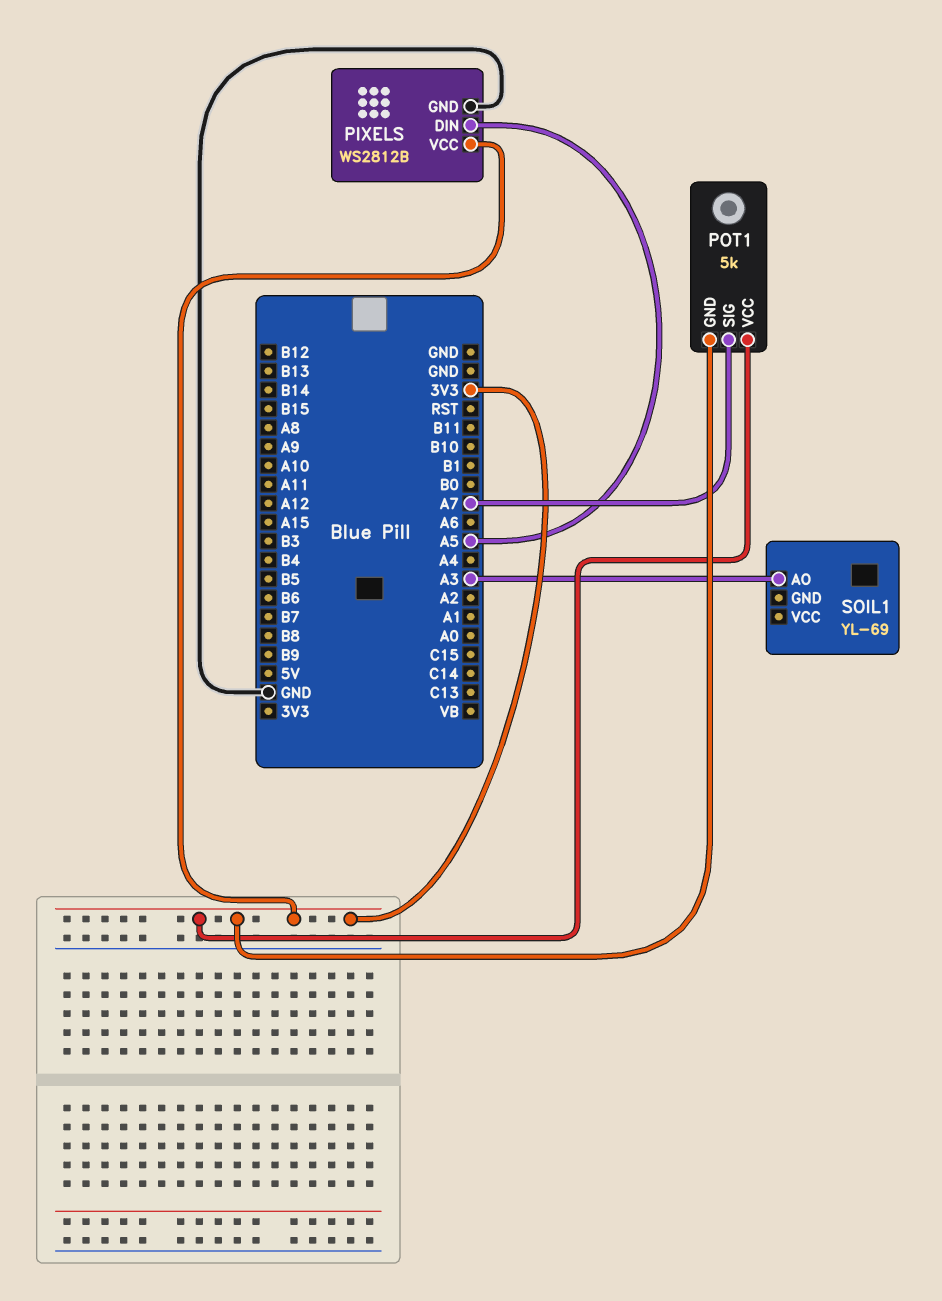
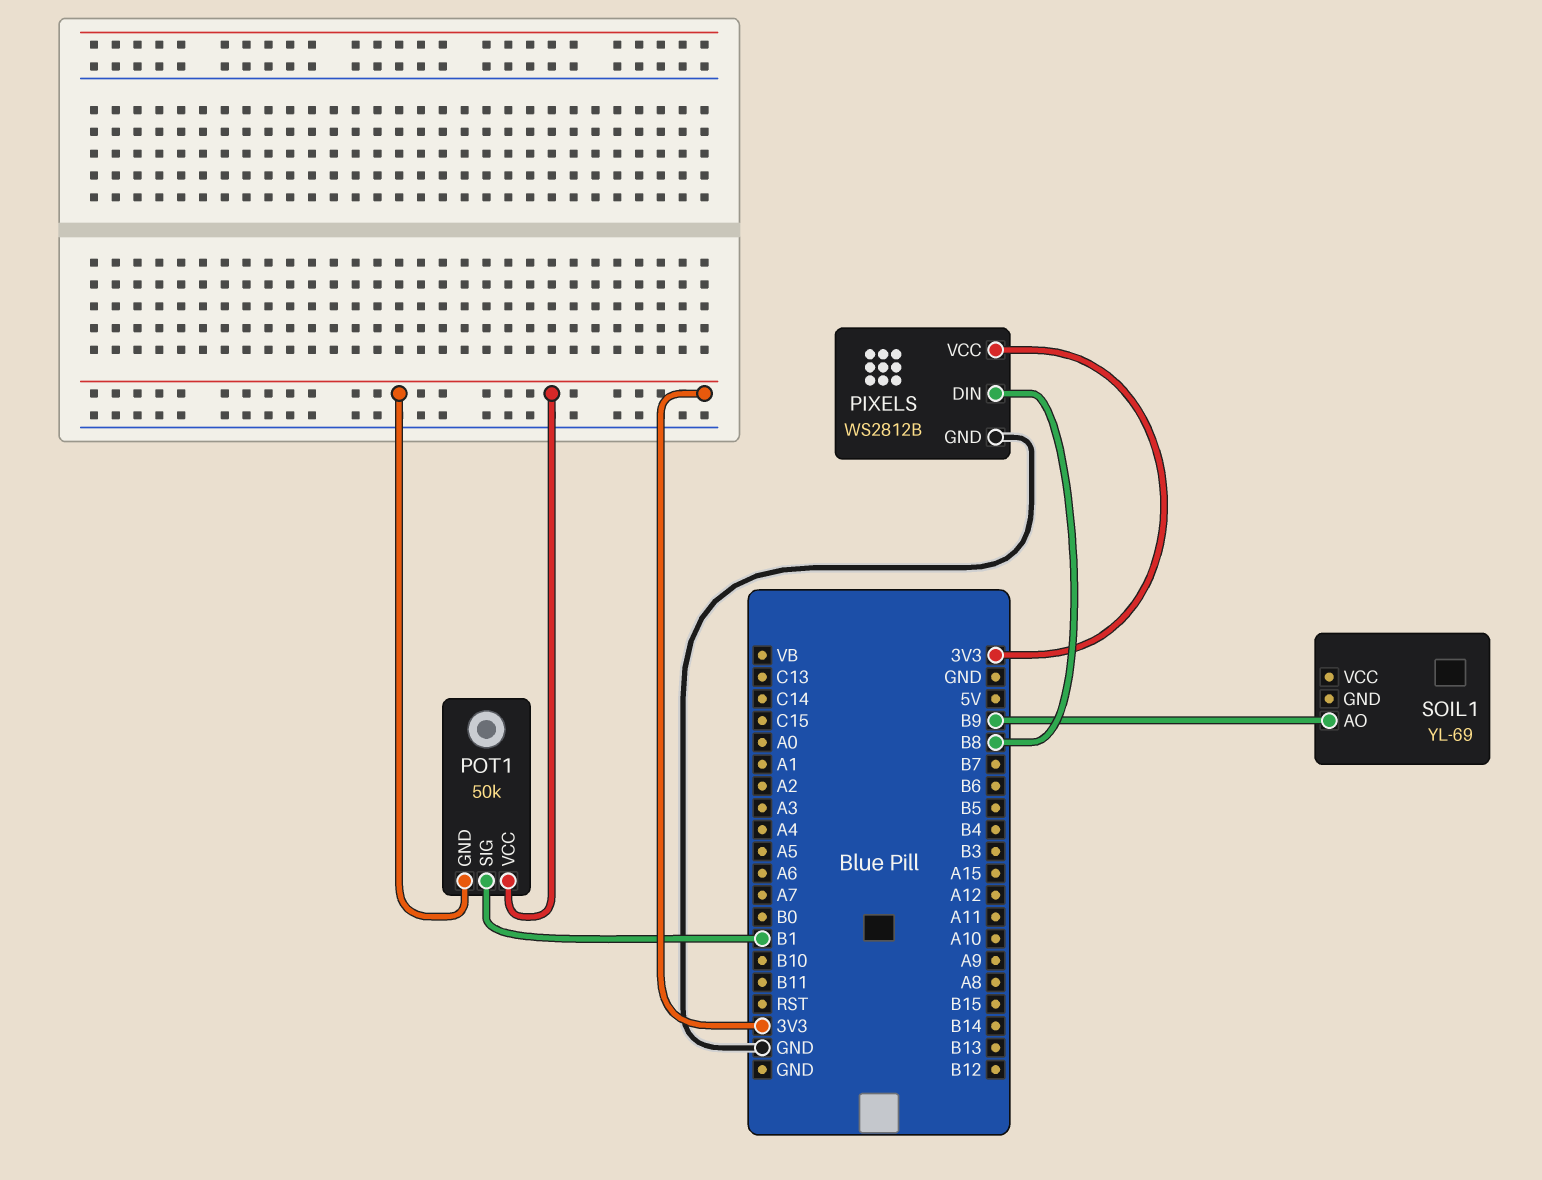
PIXELS pin DIN: A5 -> B8
POT1: 5k -> 50k
POT1 pin SIG: A7 -> B1
SOIL1 pin AO: A3 -> B9

